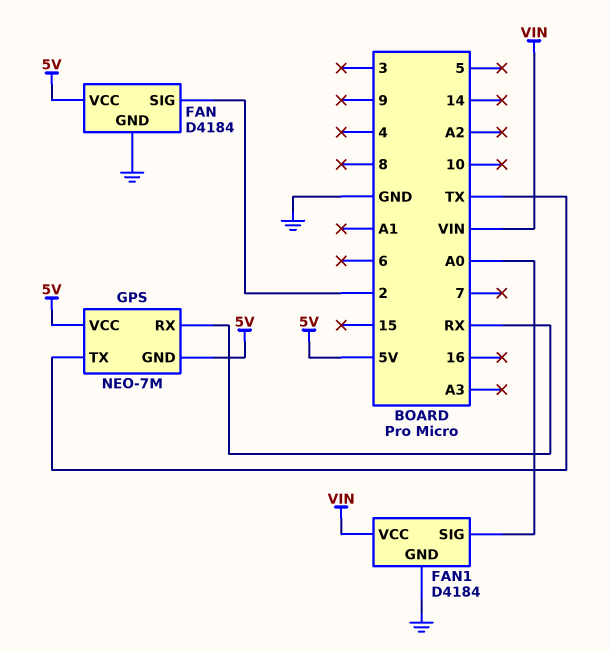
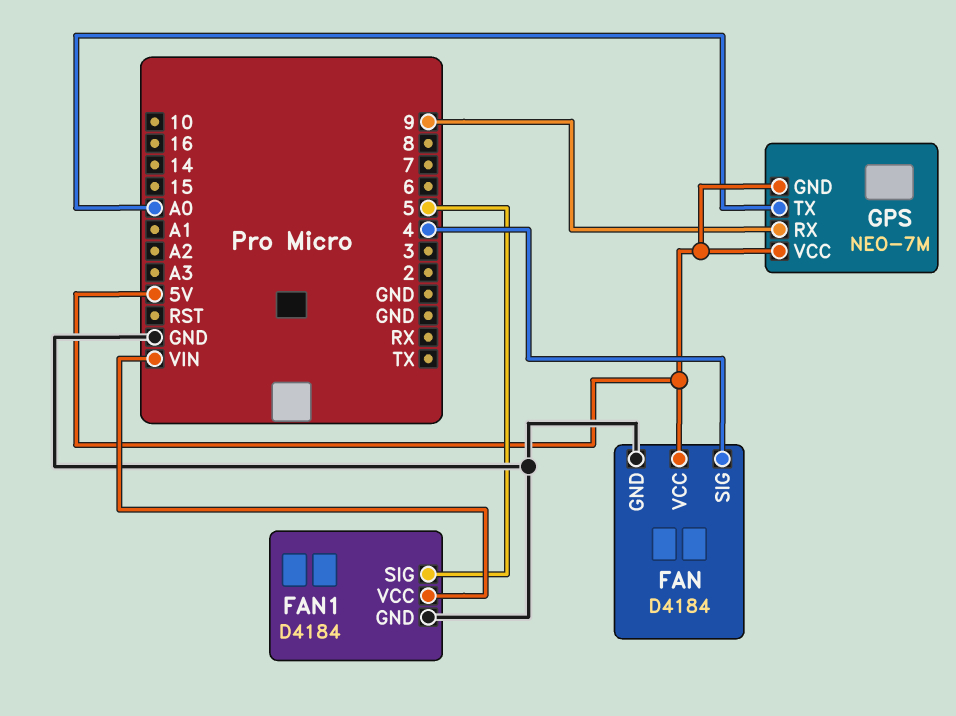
FAN pin SIG: 2 -> 4
FAN1 pin SIG: A0 -> 5
GPS pin RX: RX -> 9
GPS pin TX: TX -> A0

